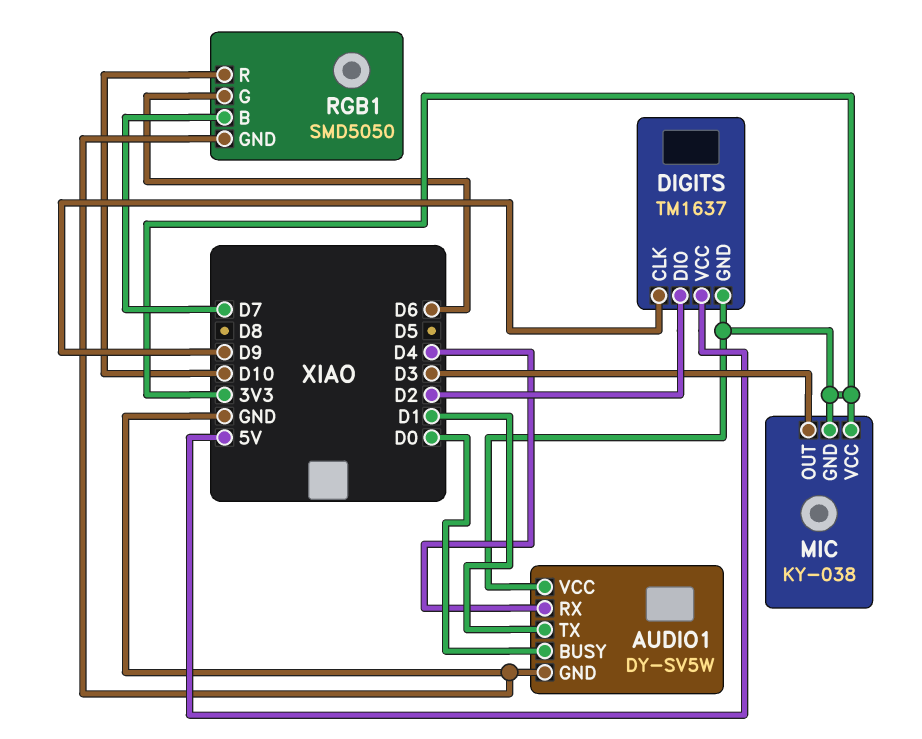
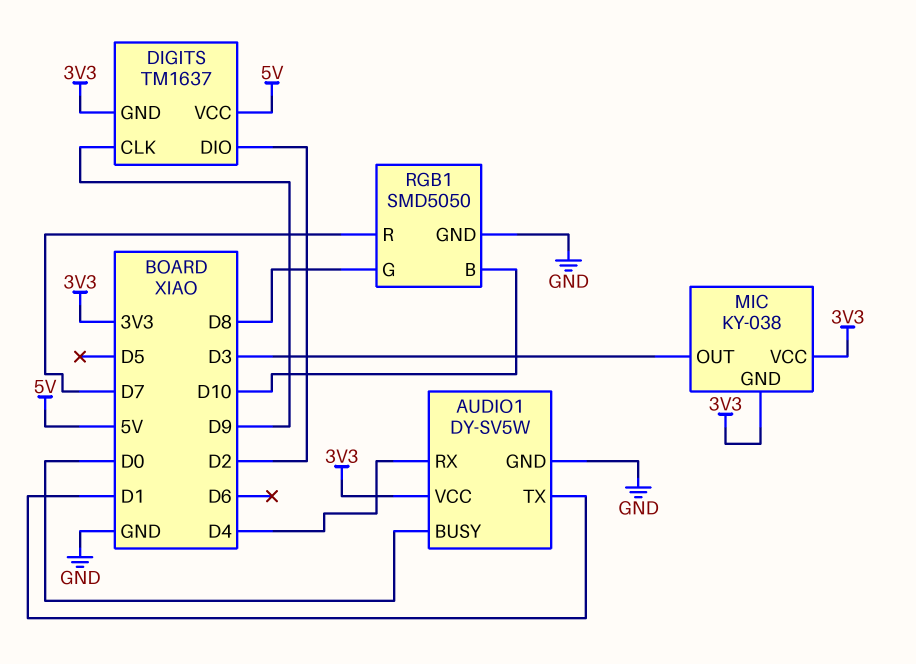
RGB1 pin B: D7 -> D10
RGB1 pin G: D6 -> D8
RGB1 pin R: D10 -> D7

